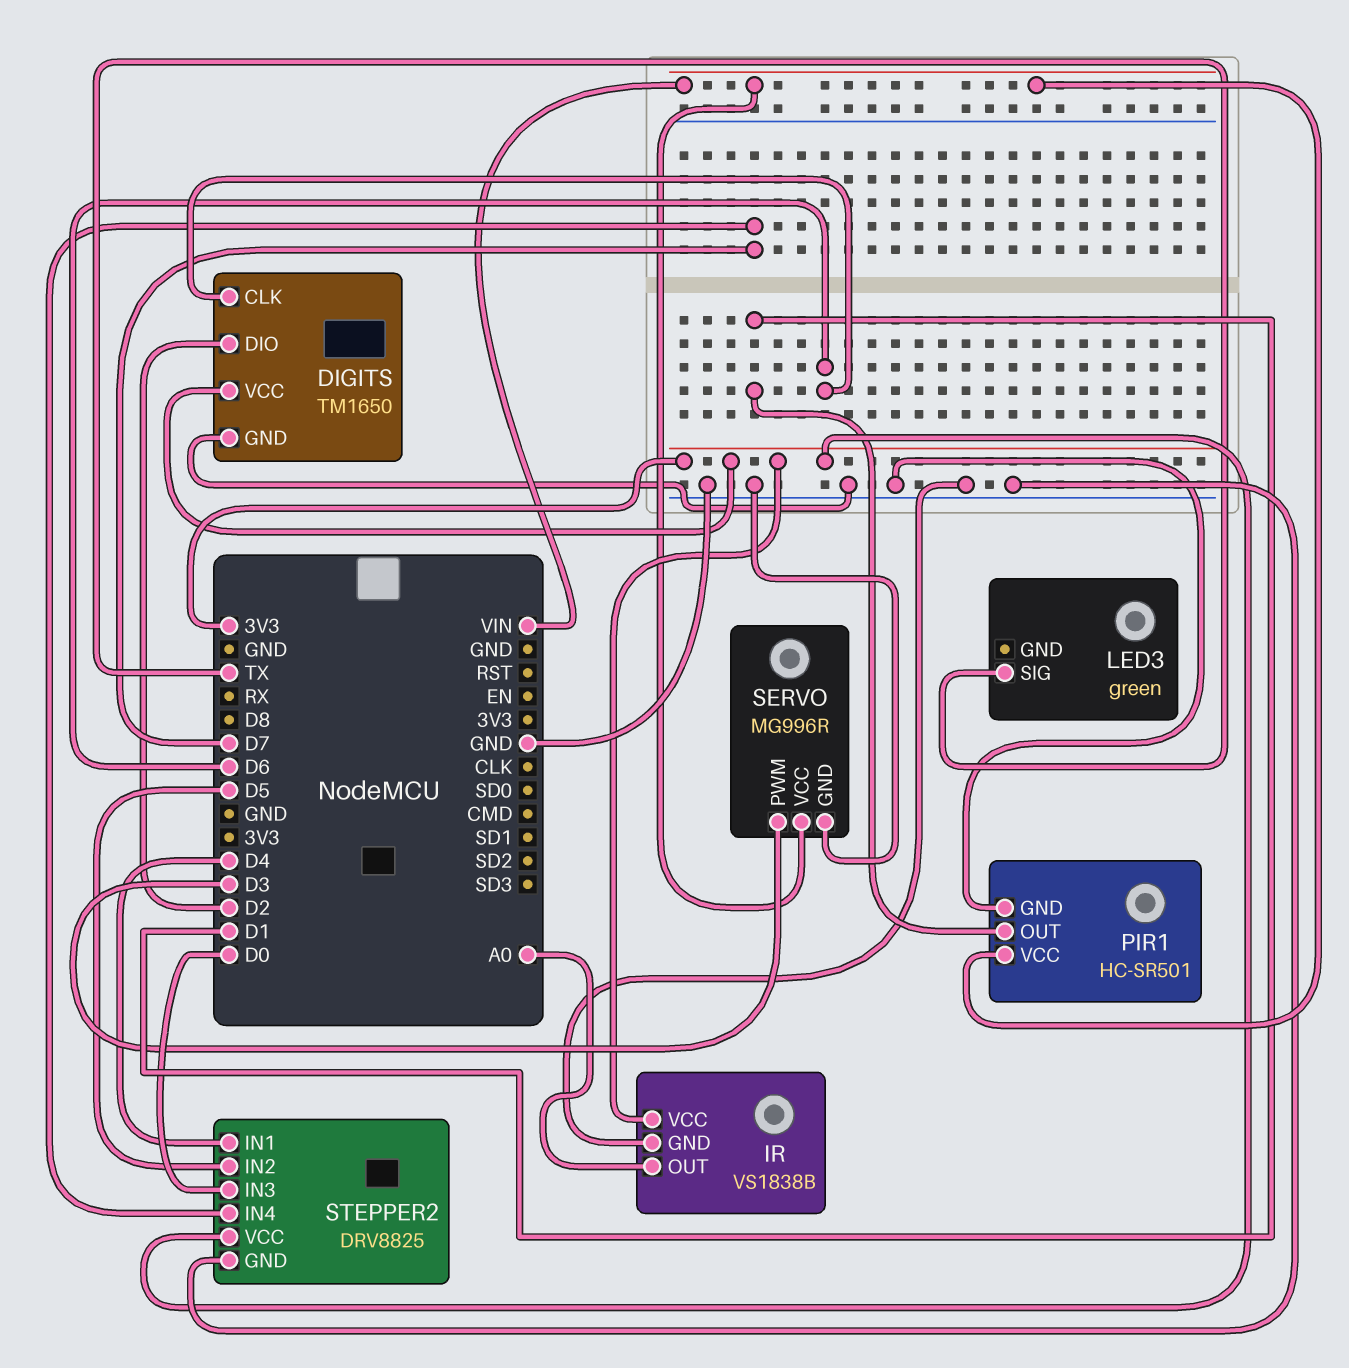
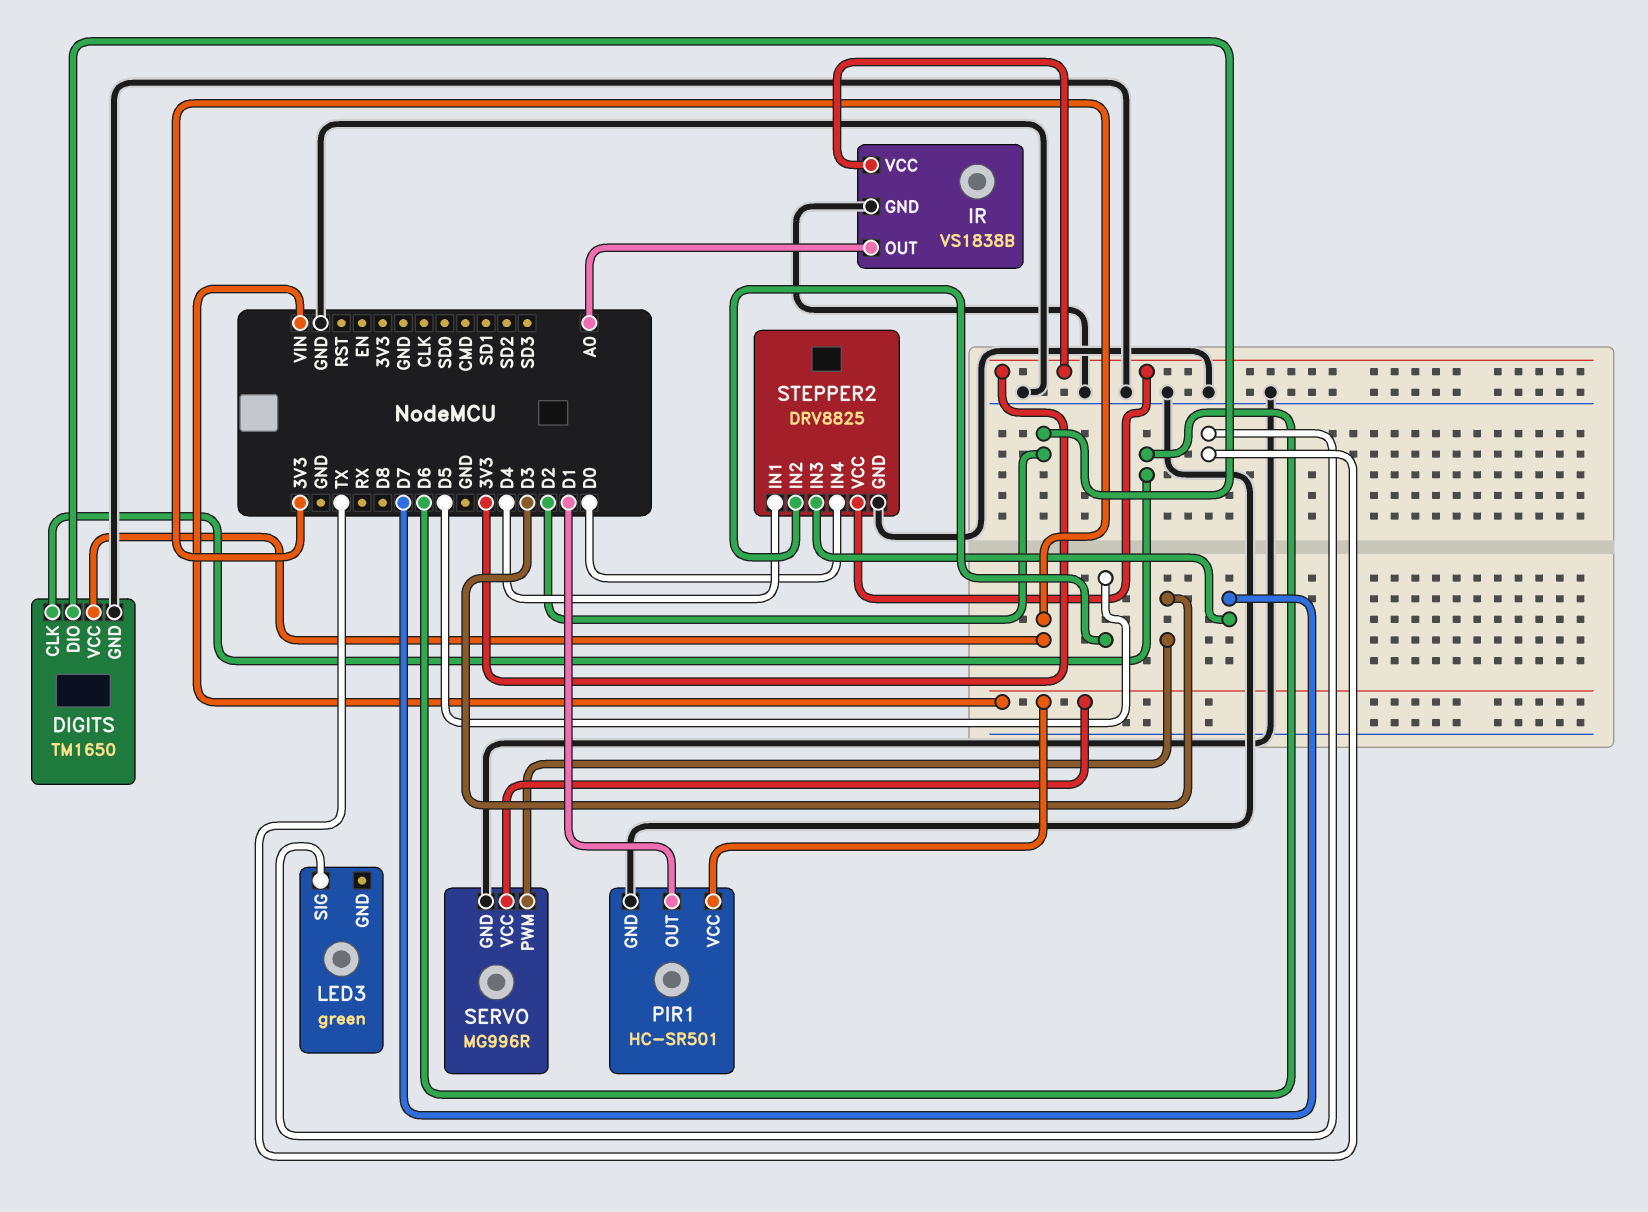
STEPPER2 pin IN3: D0 -> D7
STEPPER2 pin IN4: D7 -> D0

